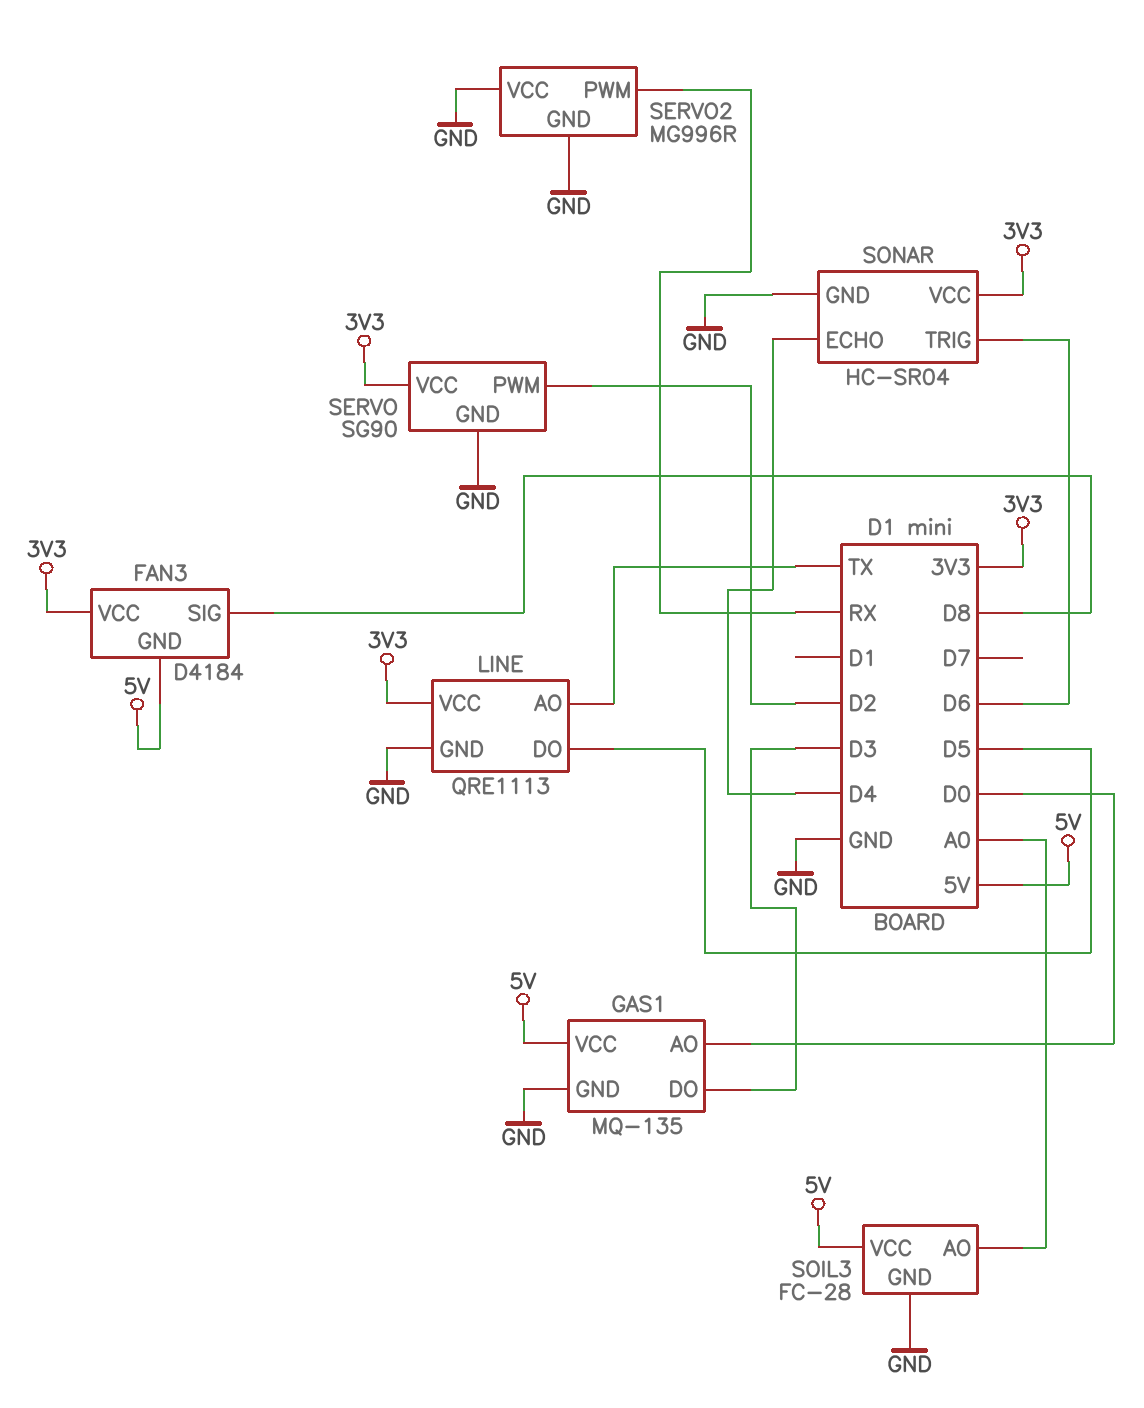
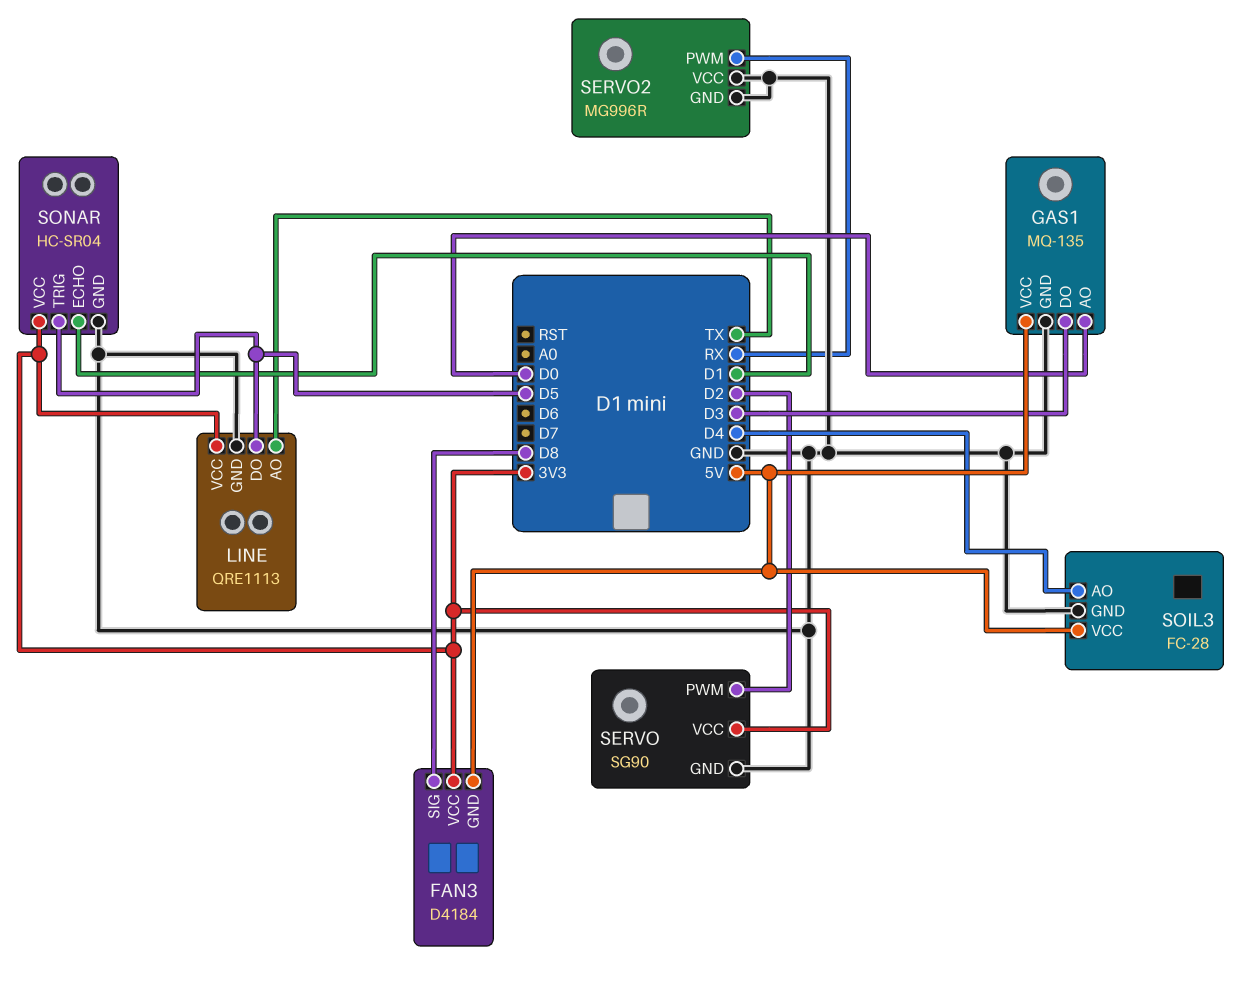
SOIL3 pin AO: A0 -> D4
SONAR pin ECHO: D4 -> D1
SONAR pin TRIG: D6 -> D5

